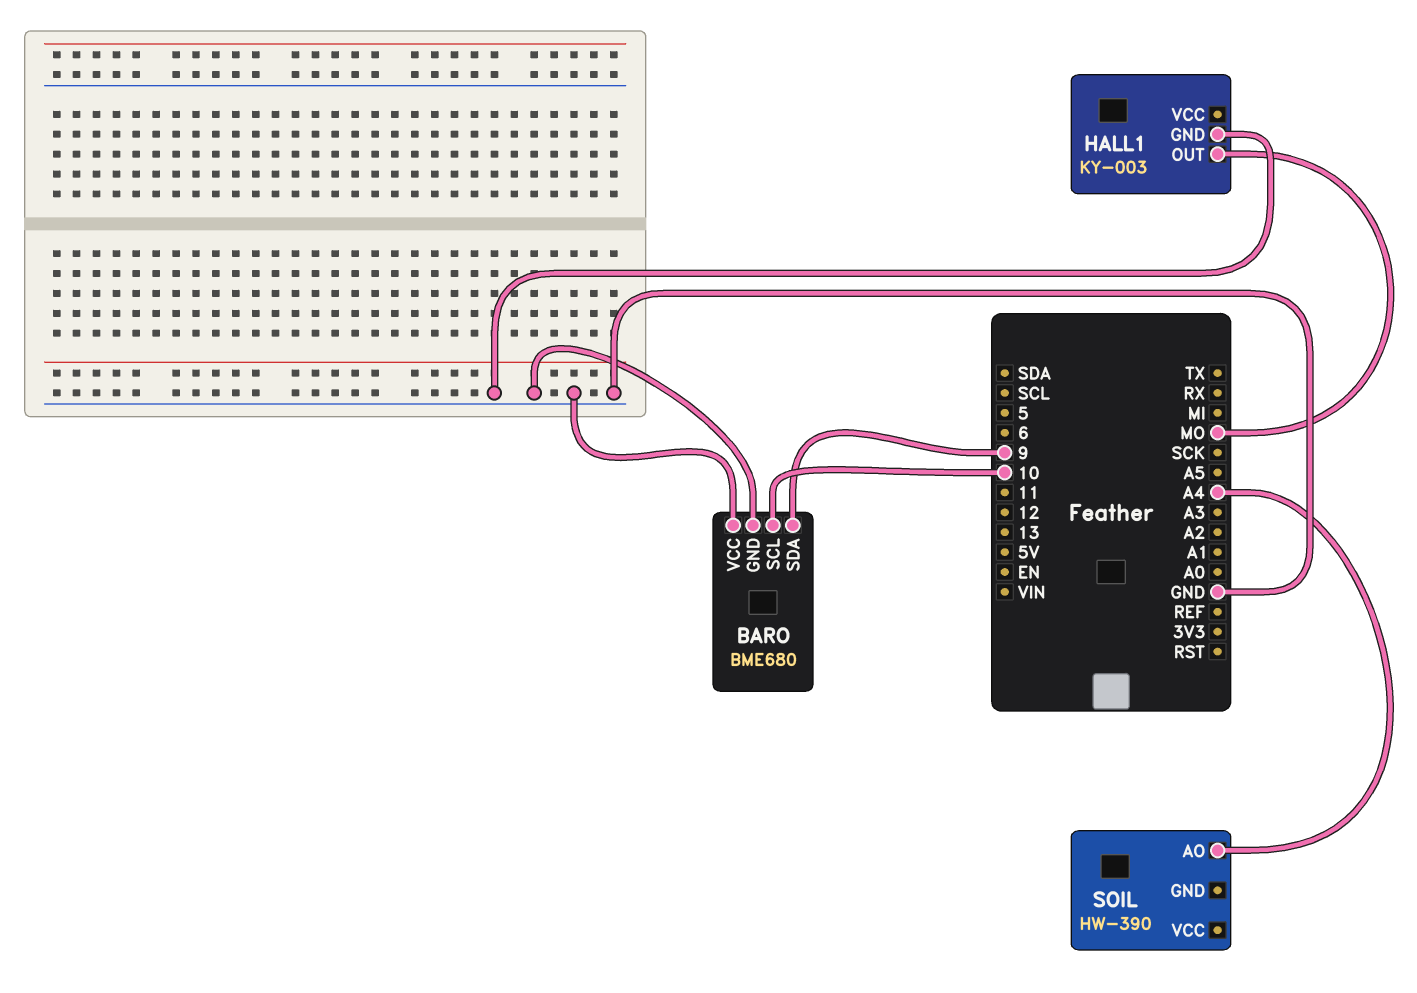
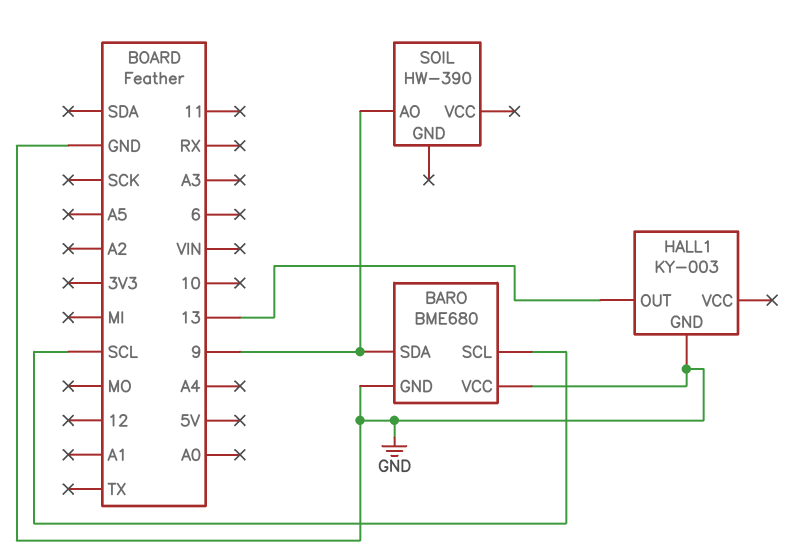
BARO pin SCL: 10 -> SCL
HALL1 pin OUT: MO -> 13
SOIL pin AO: A4 -> 9

